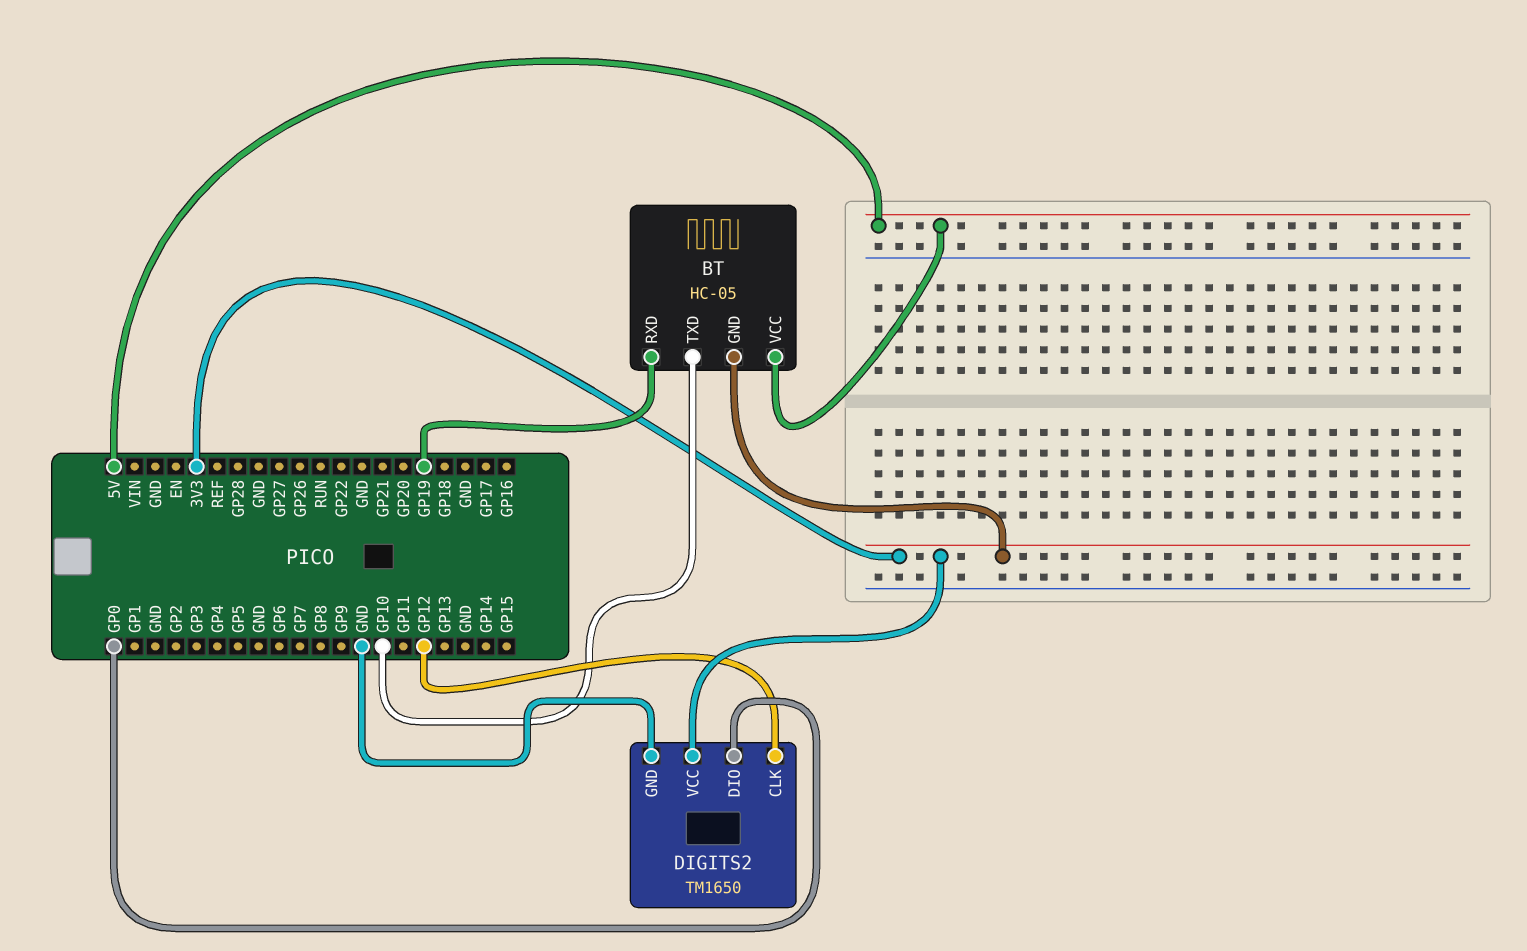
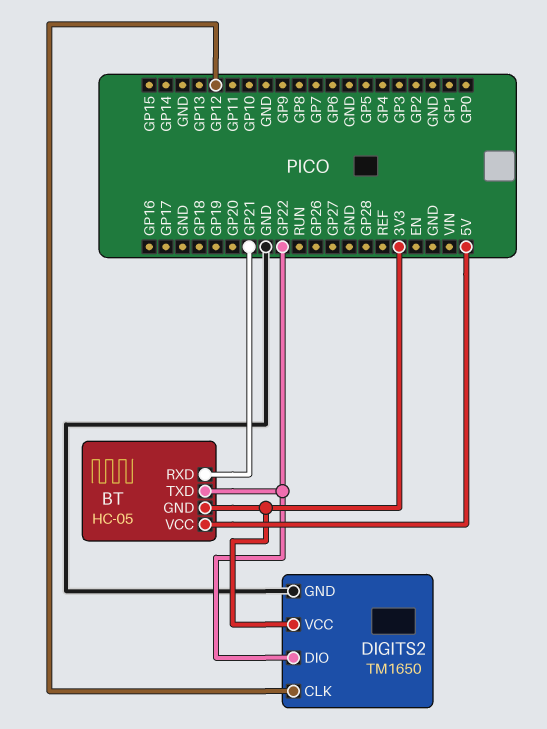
BT pin RXD: GP19 -> GP21
BT pin TXD: GP10 -> GP22
DIGITS2 pin DIO: GP0 -> GP22

